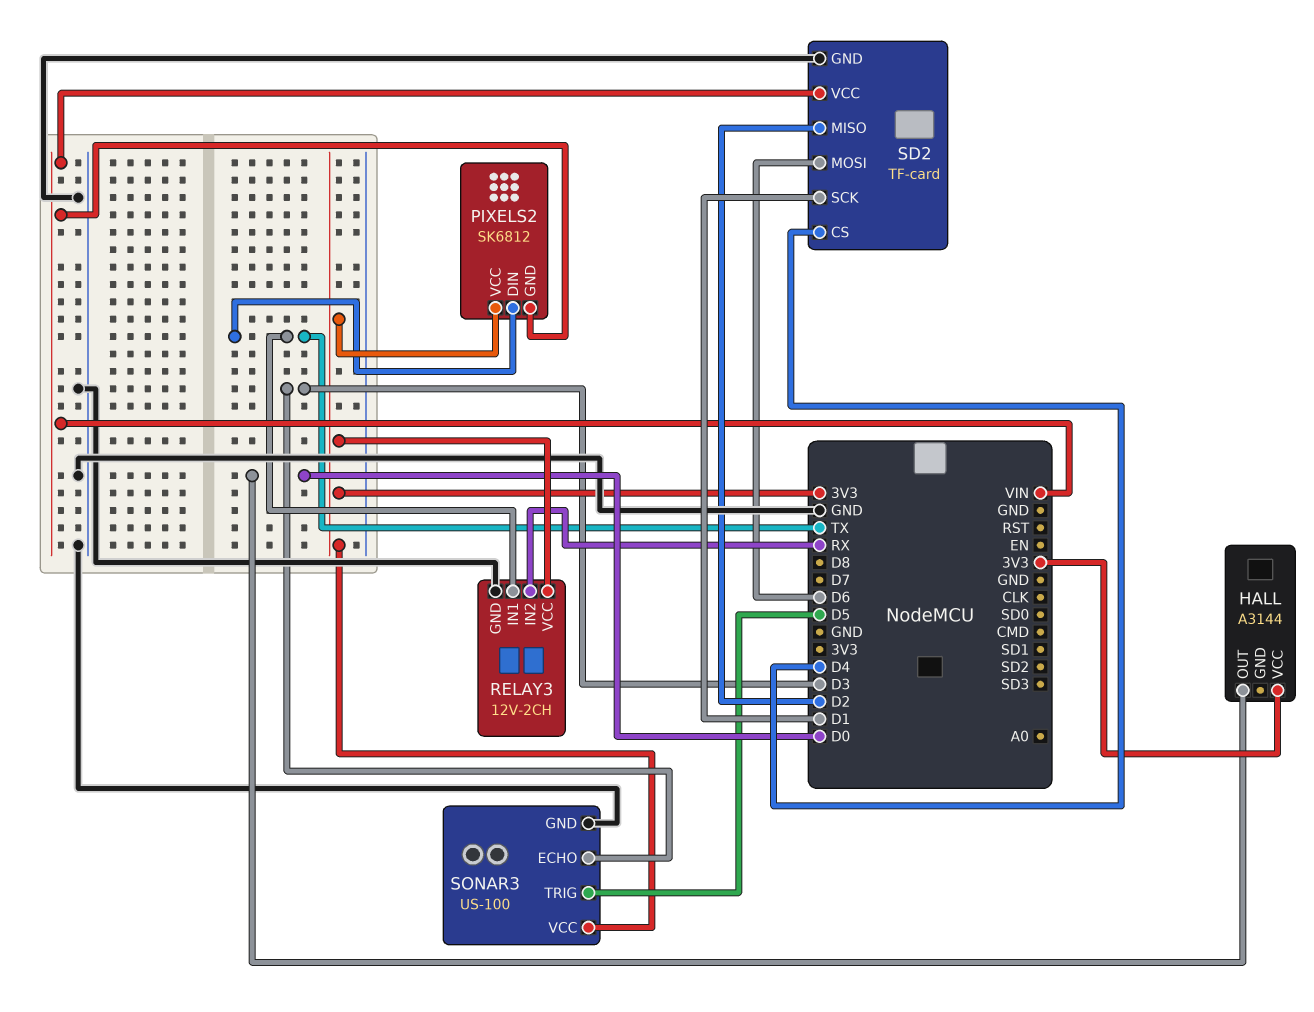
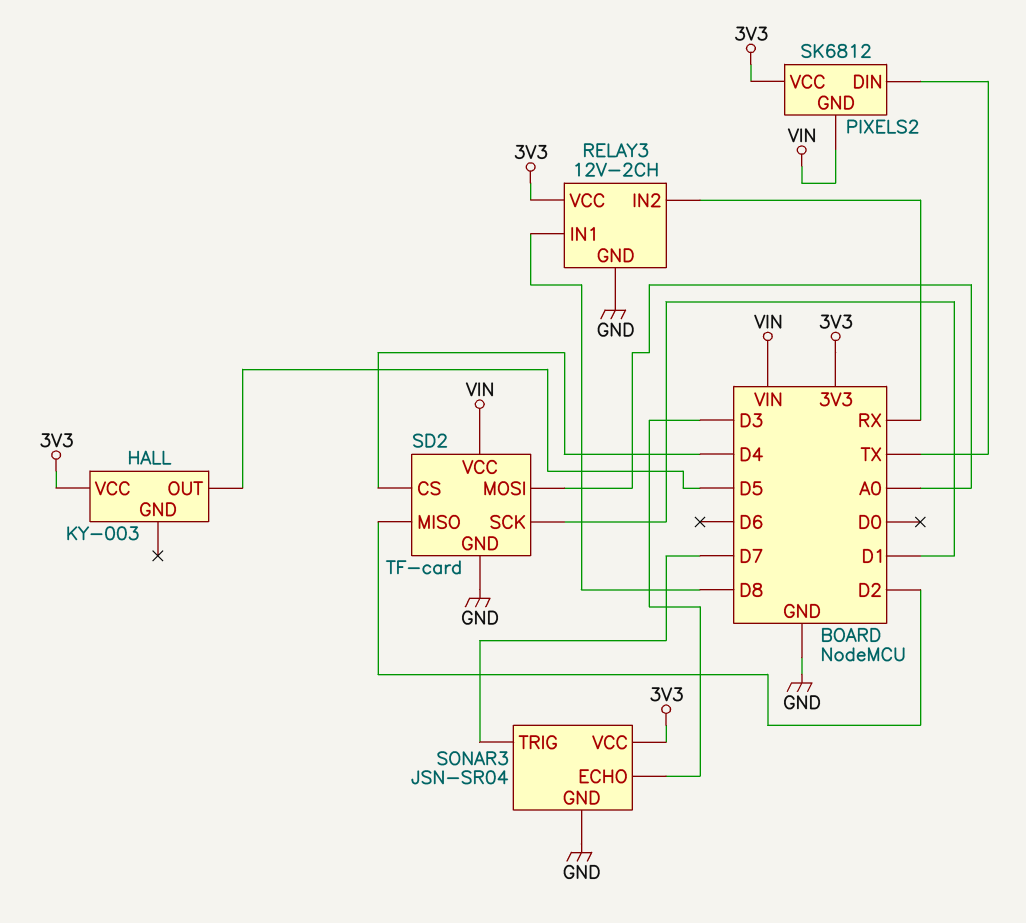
HALL: A3144 -> KY-003
HALL pin OUT: D0 -> D5
RELAY3 pin IN1: TX -> D8
SD2 pin MOSI: D6 -> A0
SONAR3: US-100 -> JSN-SR04
SONAR3 pin TRIG: D5 -> D7

